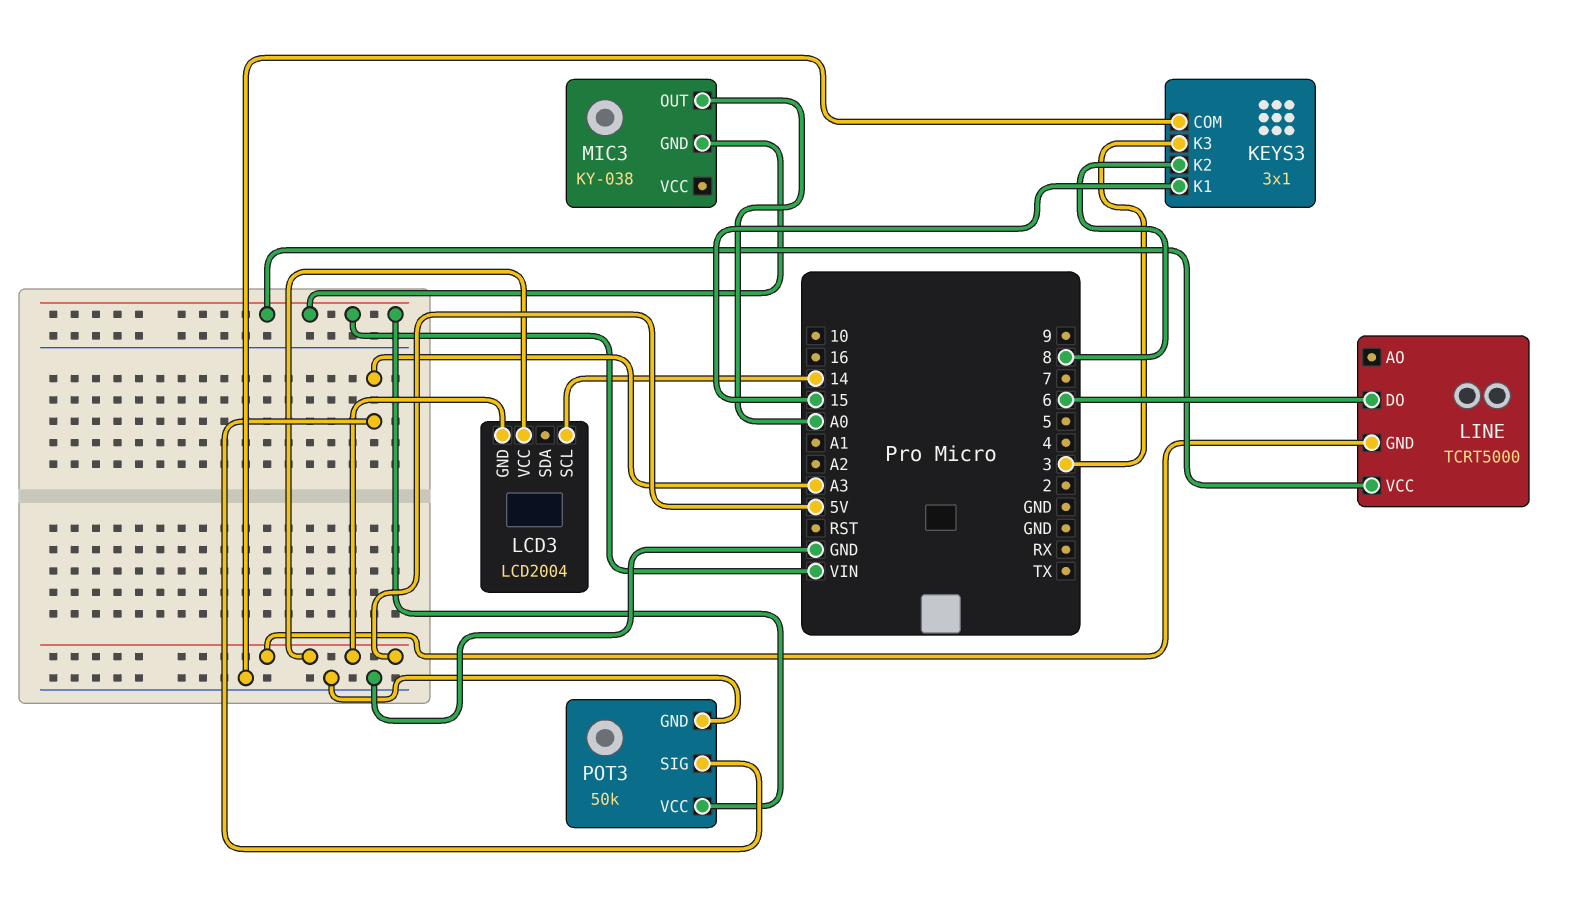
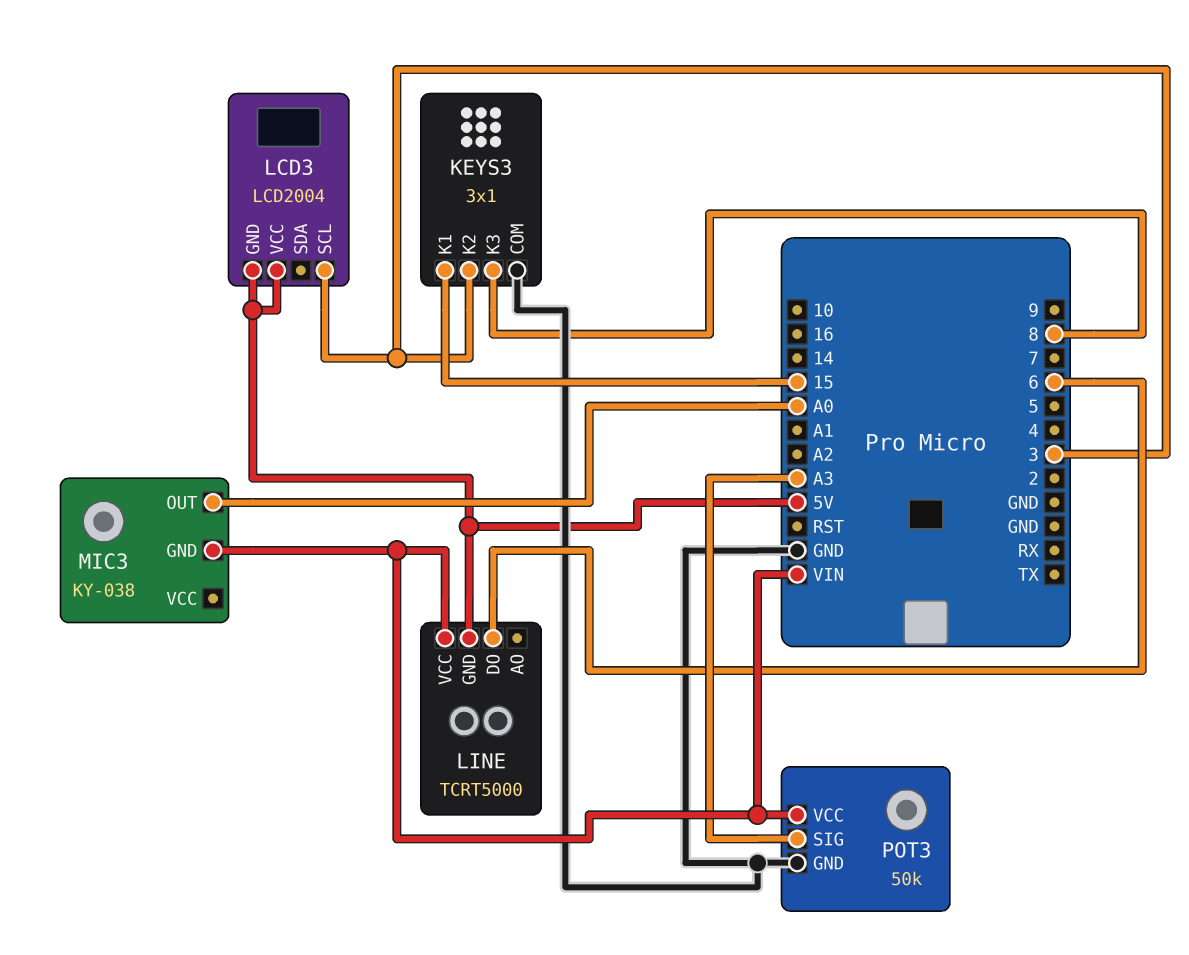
KEYS3 pin K2: 8 -> 3
KEYS3 pin K3: 3 -> 8
LCD3 pin SCL: 14 -> 3

